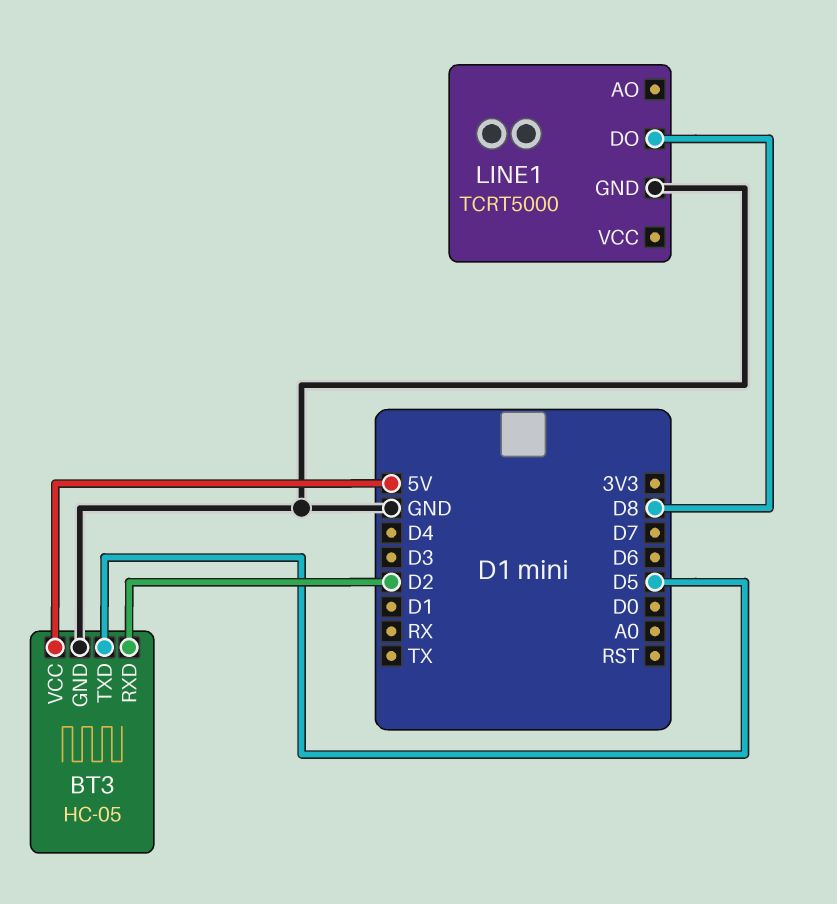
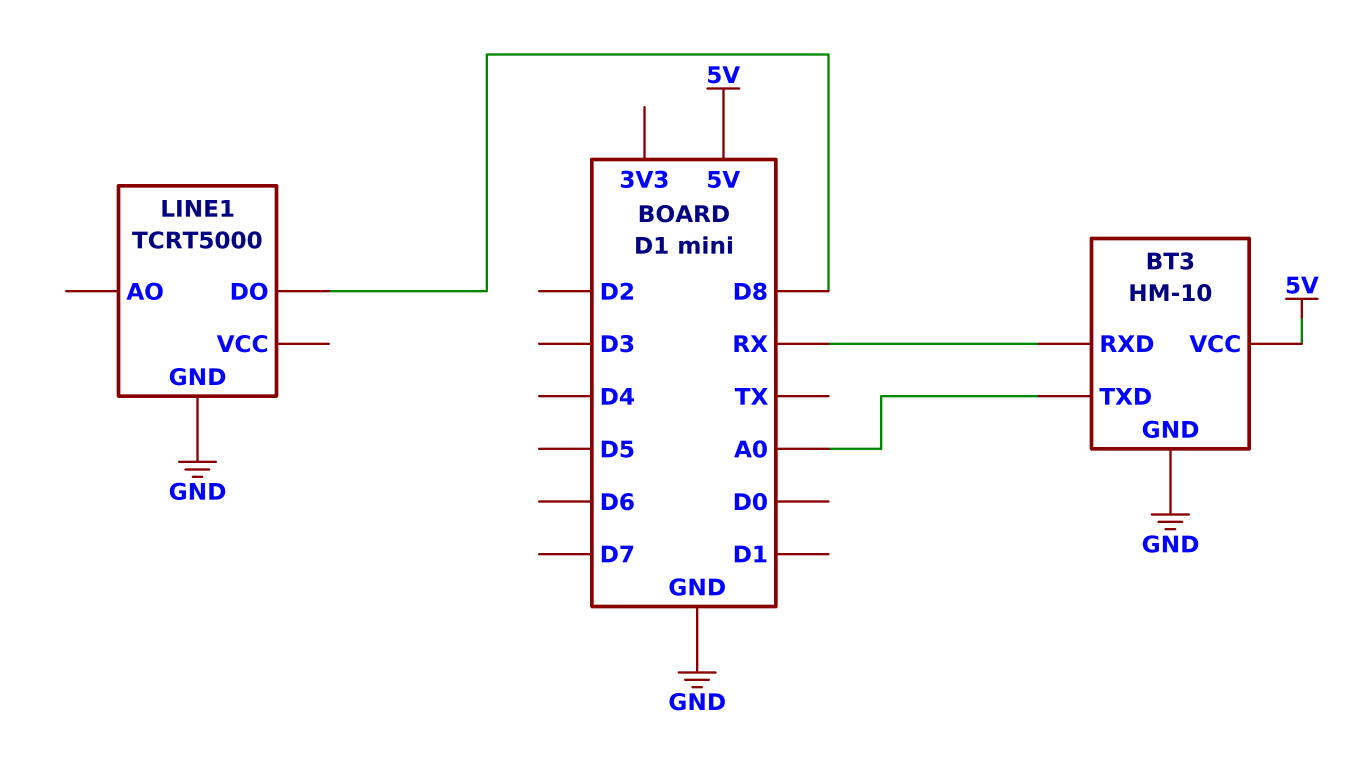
BT3: HC-05 -> HM-10
BT3 pin RXD: D2 -> RX
BT3 pin TXD: D5 -> A0

